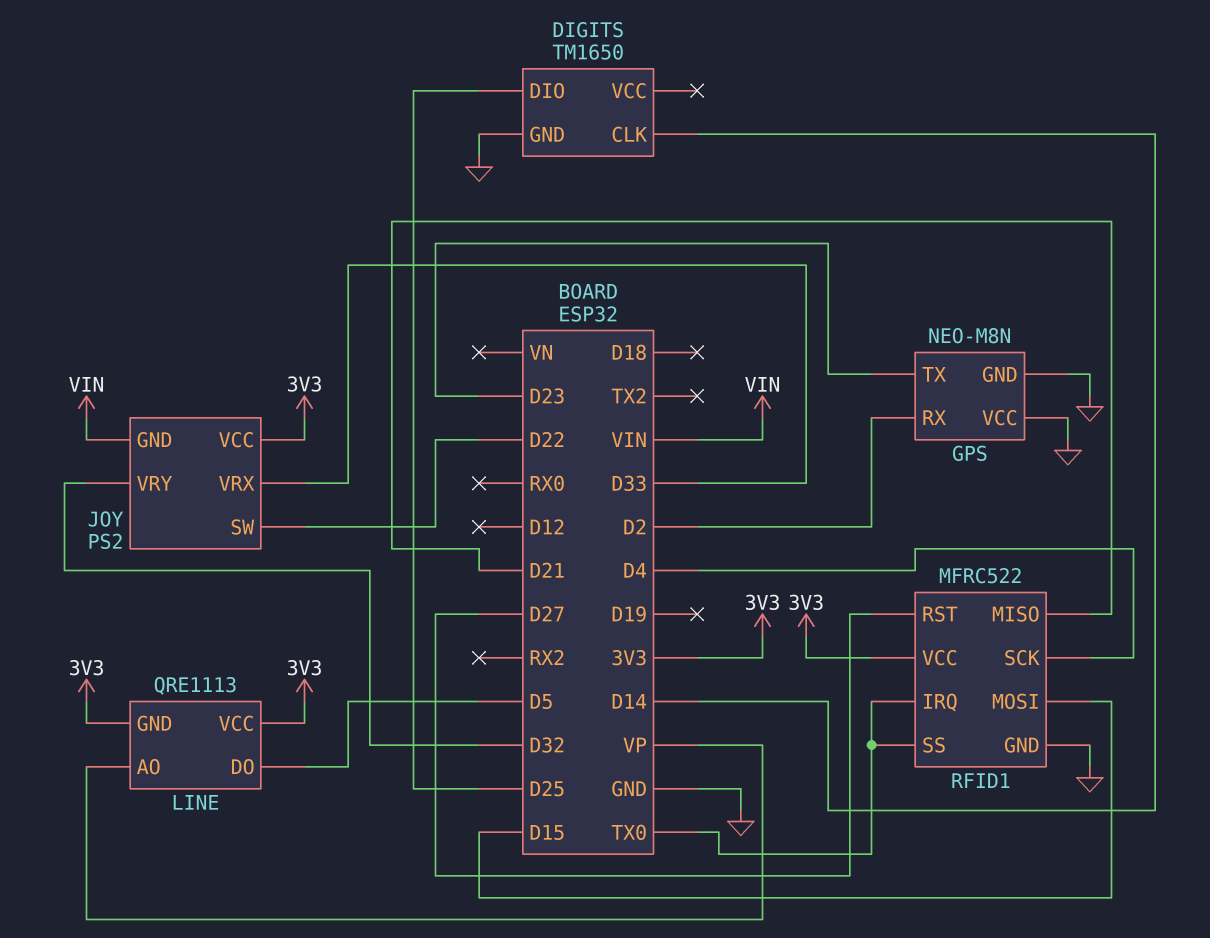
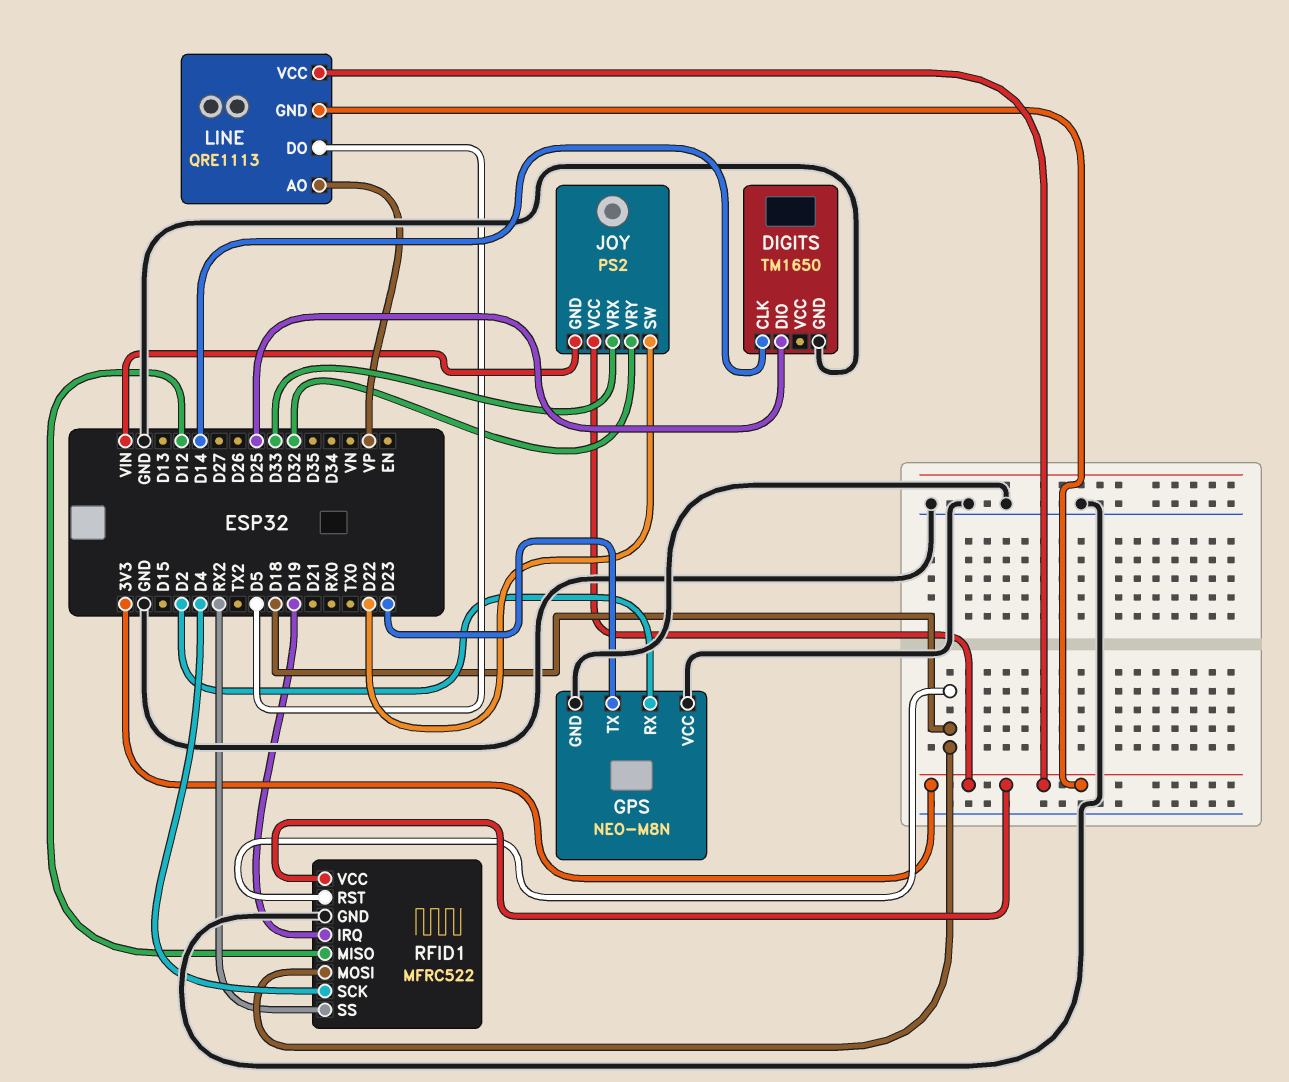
RFID1 pin IRQ: TX0 -> D19
RFID1 pin MISO: D21 -> D12
RFID1 pin MOSI: D15 -> D18
RFID1 pin RST: D27 -> D18
RFID1 pin SS: TX0 -> RX2

